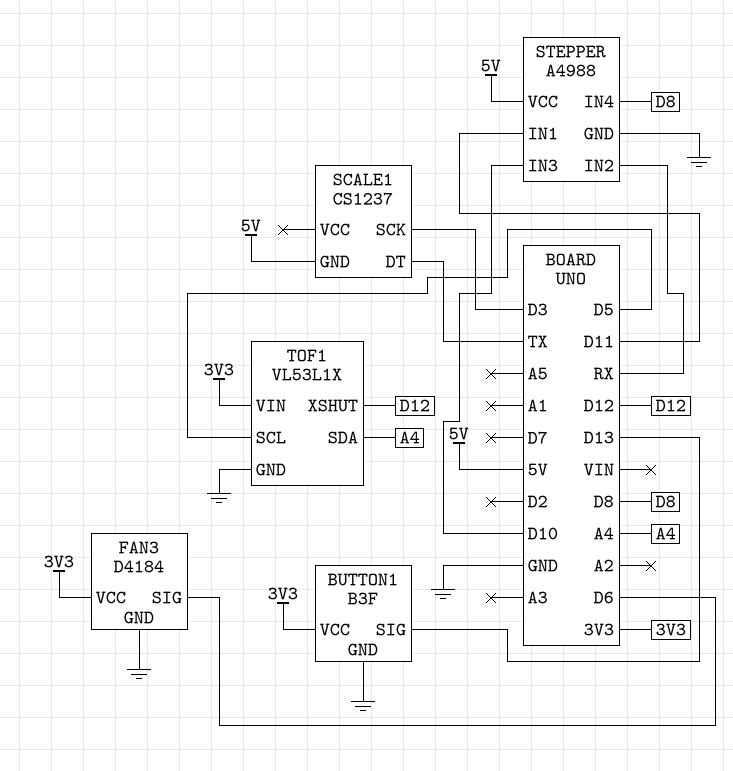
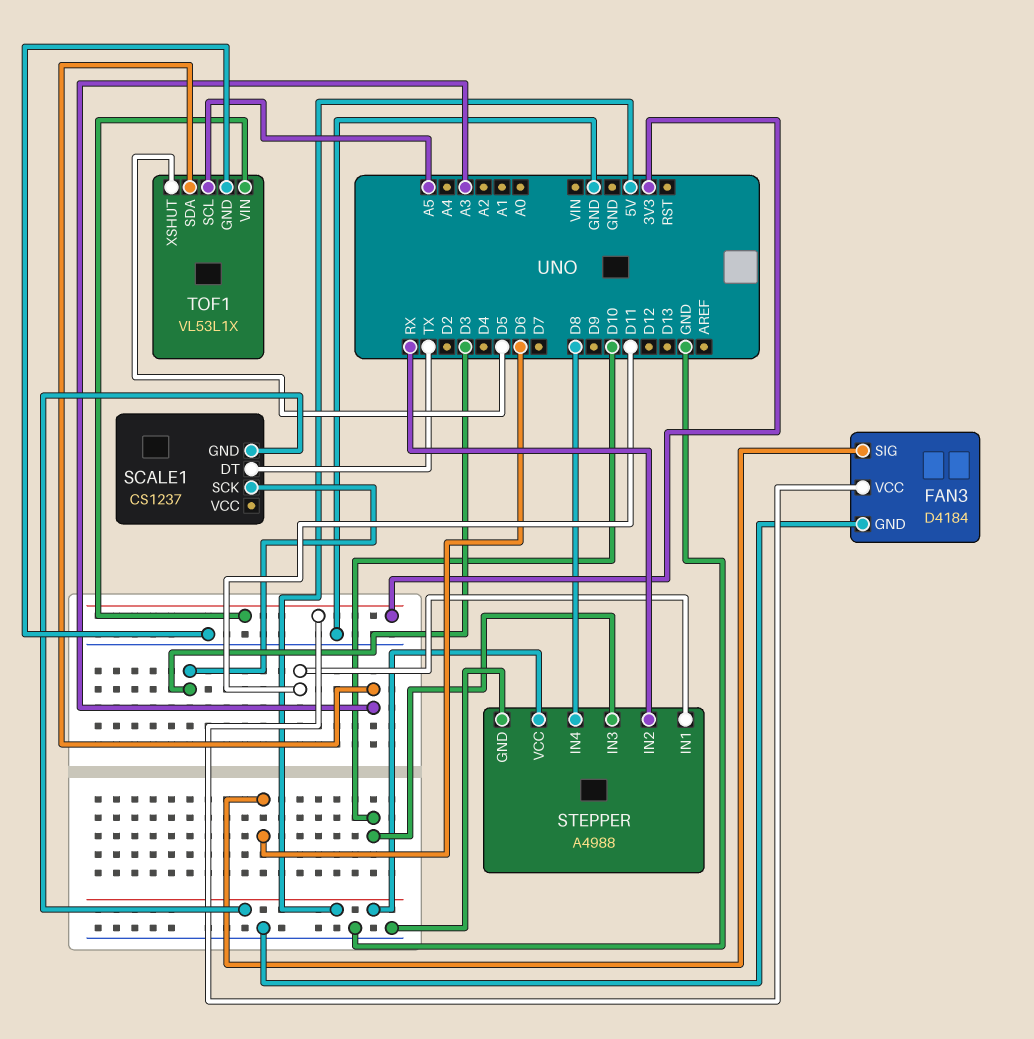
BUTTON1: B3F -> none
BUTTON1 pin GND: GND -> none
BUTTON1 pin SIG: D13 -> none
BUTTON1 pin VCC: 3V3 -> none
TOF1 pin SCL: D5 -> A5
TOF1 pin SDA: A4 -> A3
TOF1 pin XSHUT: D12 -> D5

